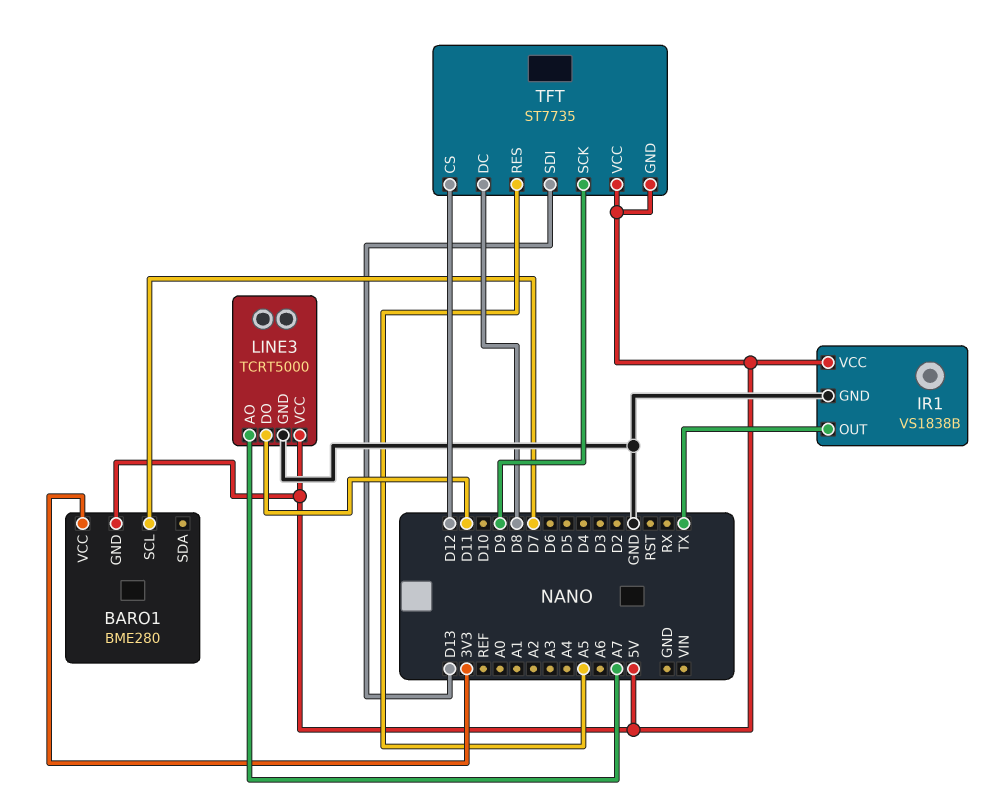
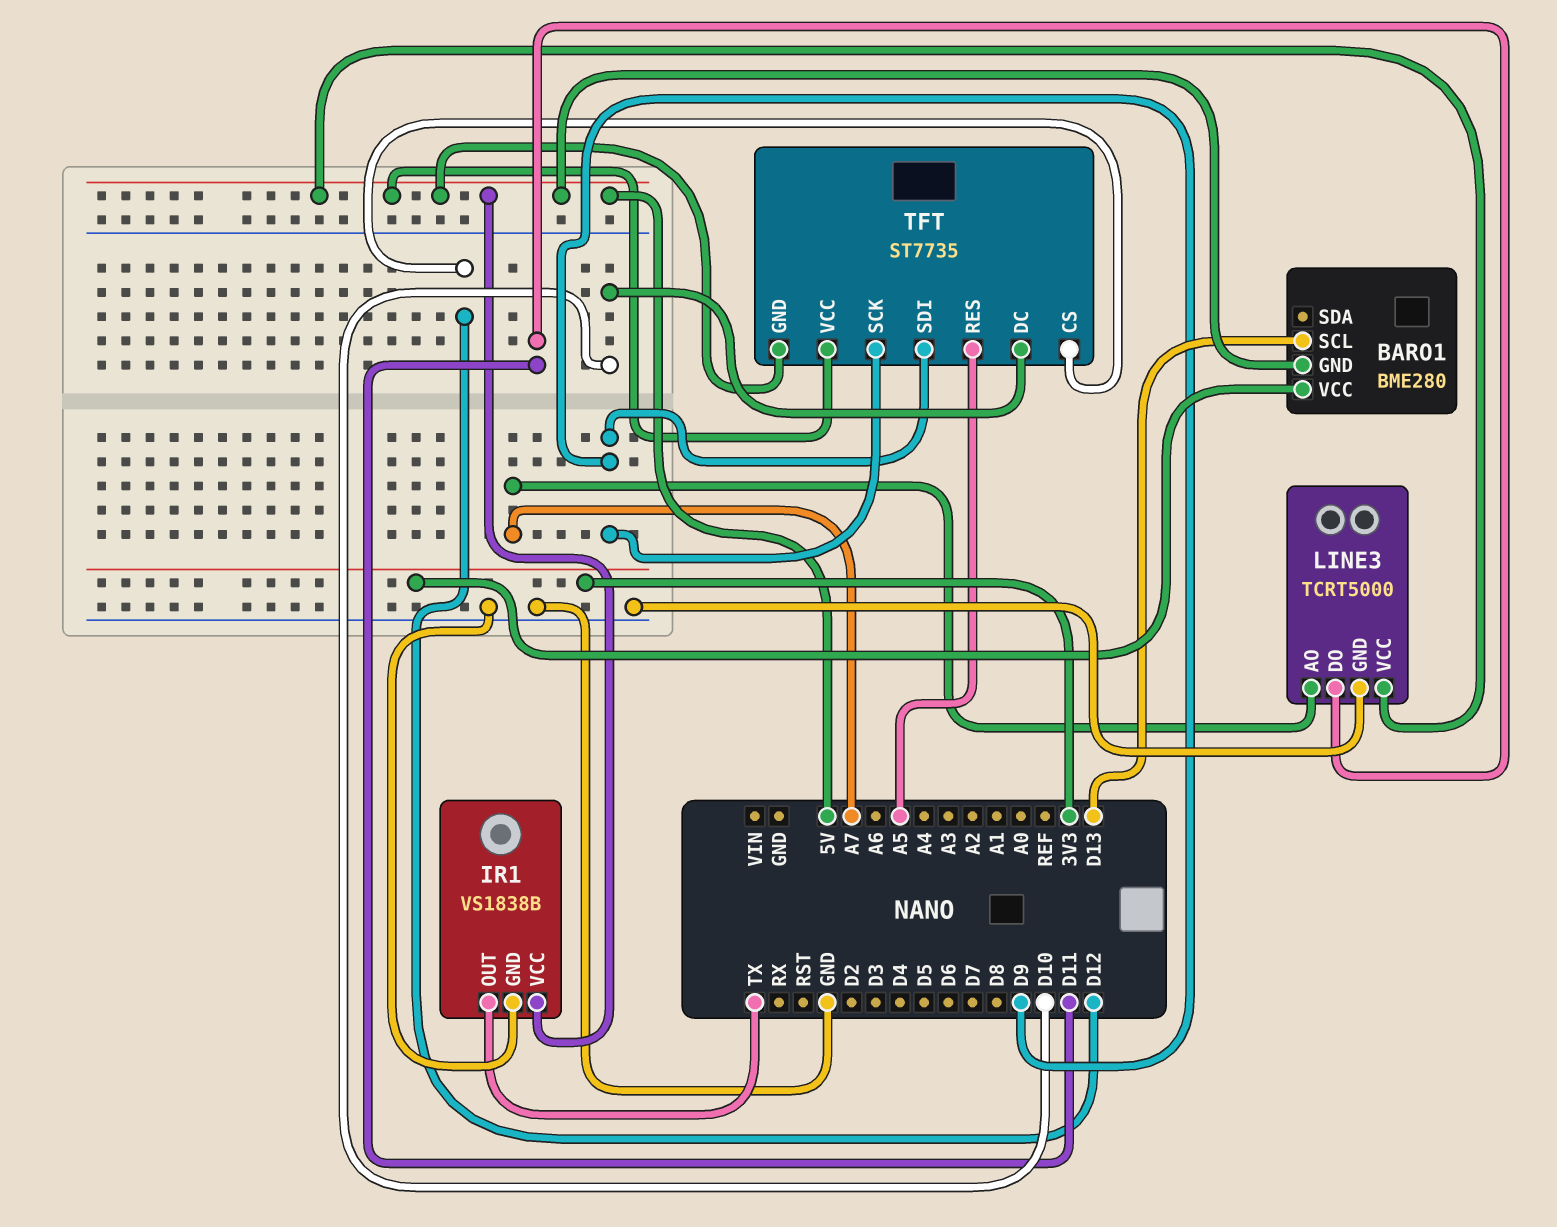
BARO1 pin SCL: D7 -> D13
TFT pin DC: D8 -> D10
TFT pin SDI: D13 -> D9

